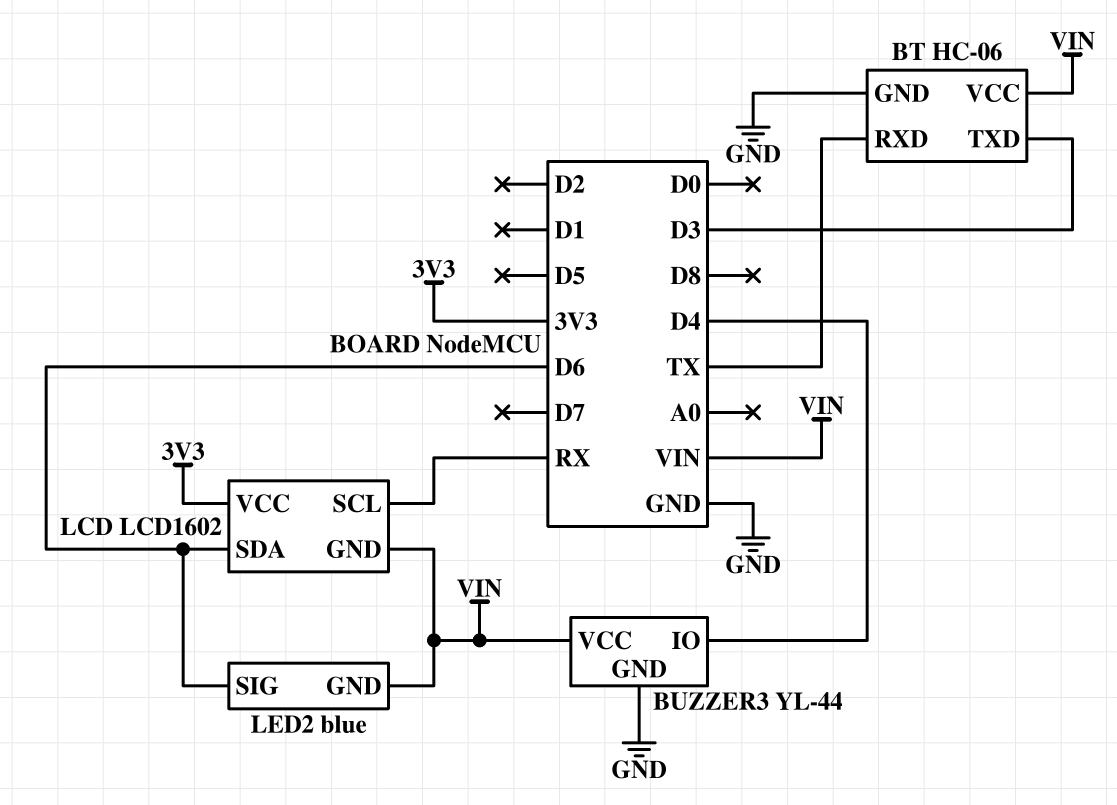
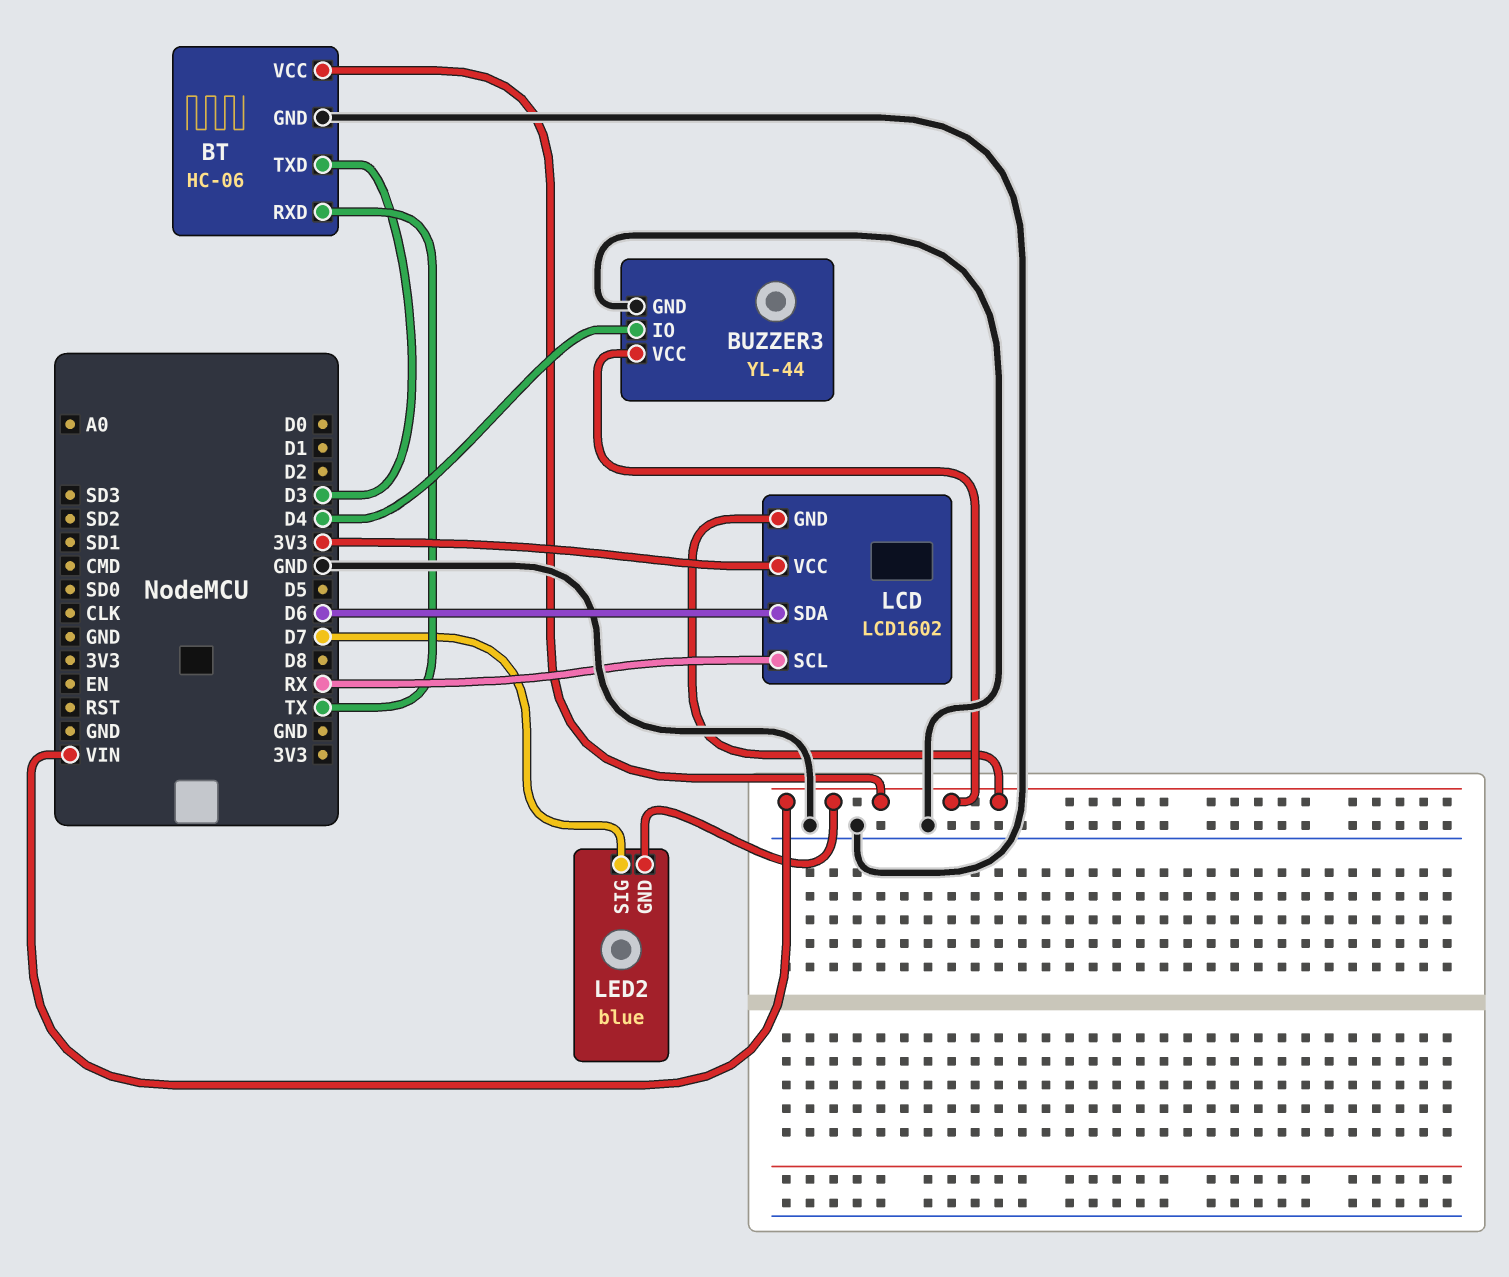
LED2 pin SIG: D6 -> D7

